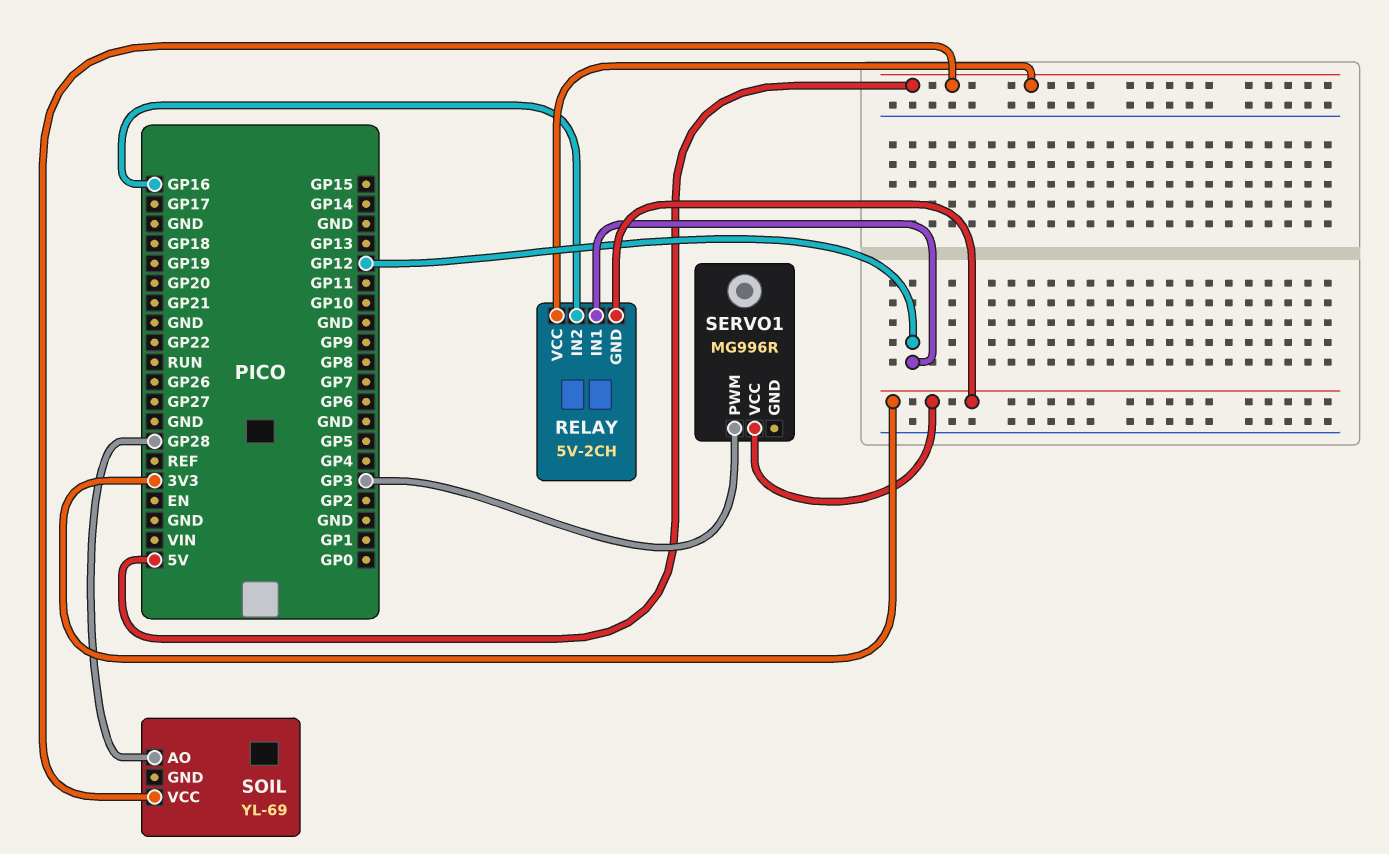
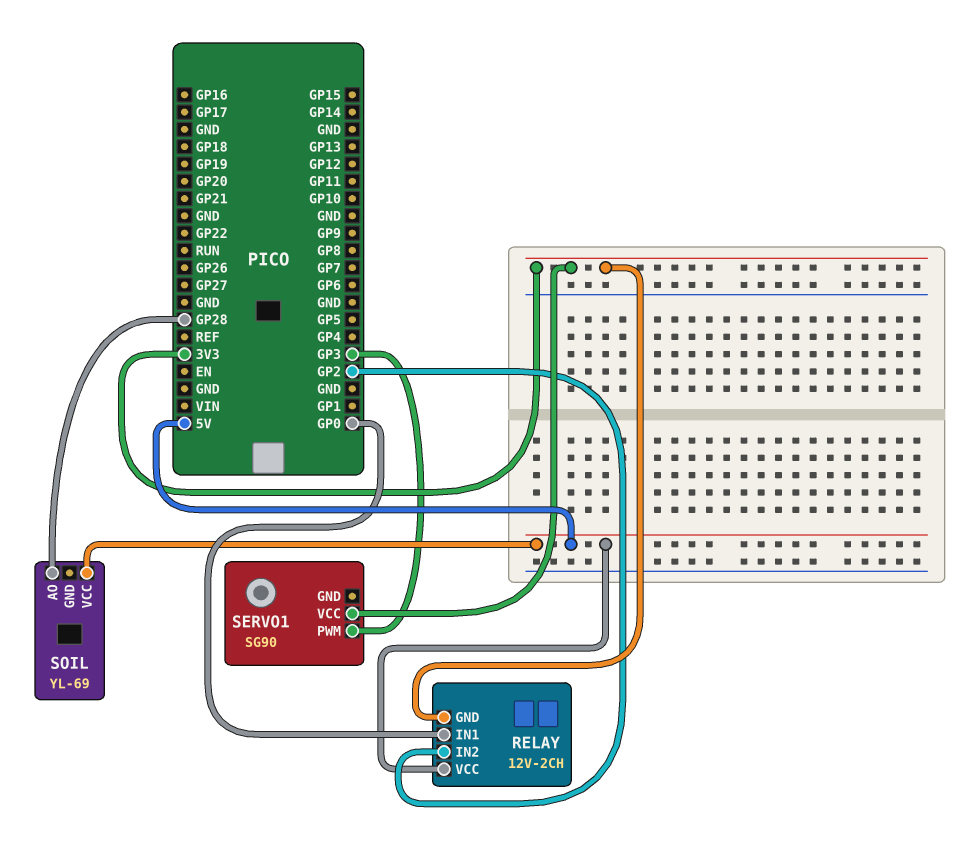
RELAY: 5V-2CH -> 12V-2CH
RELAY pin IN1: GP12 -> GP0
RELAY pin IN2: GP16 -> GP2
SERVO1: MG996R -> SG90

